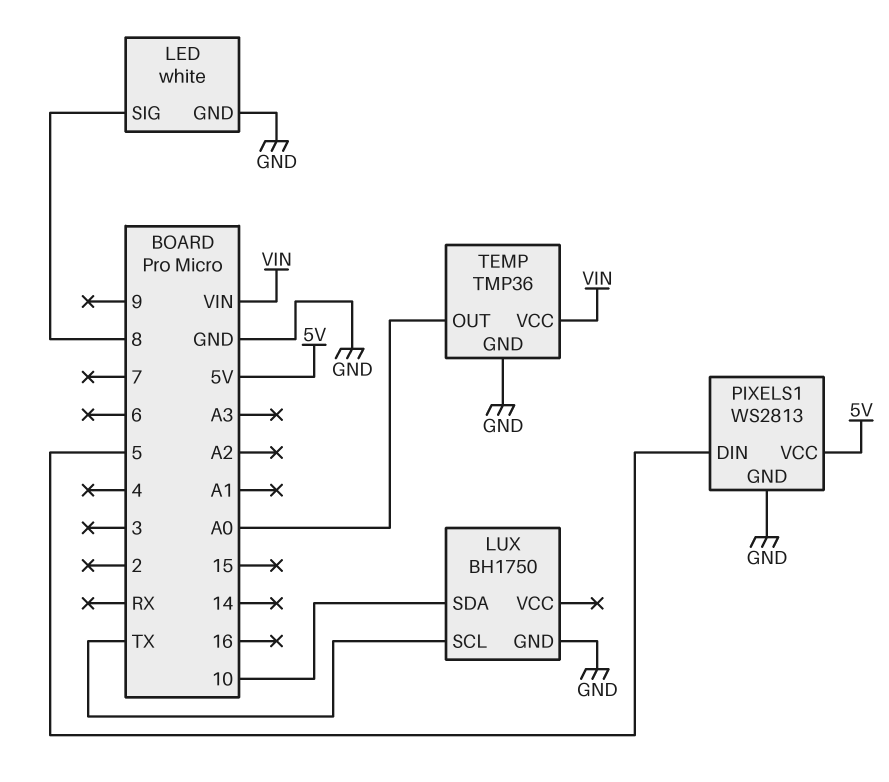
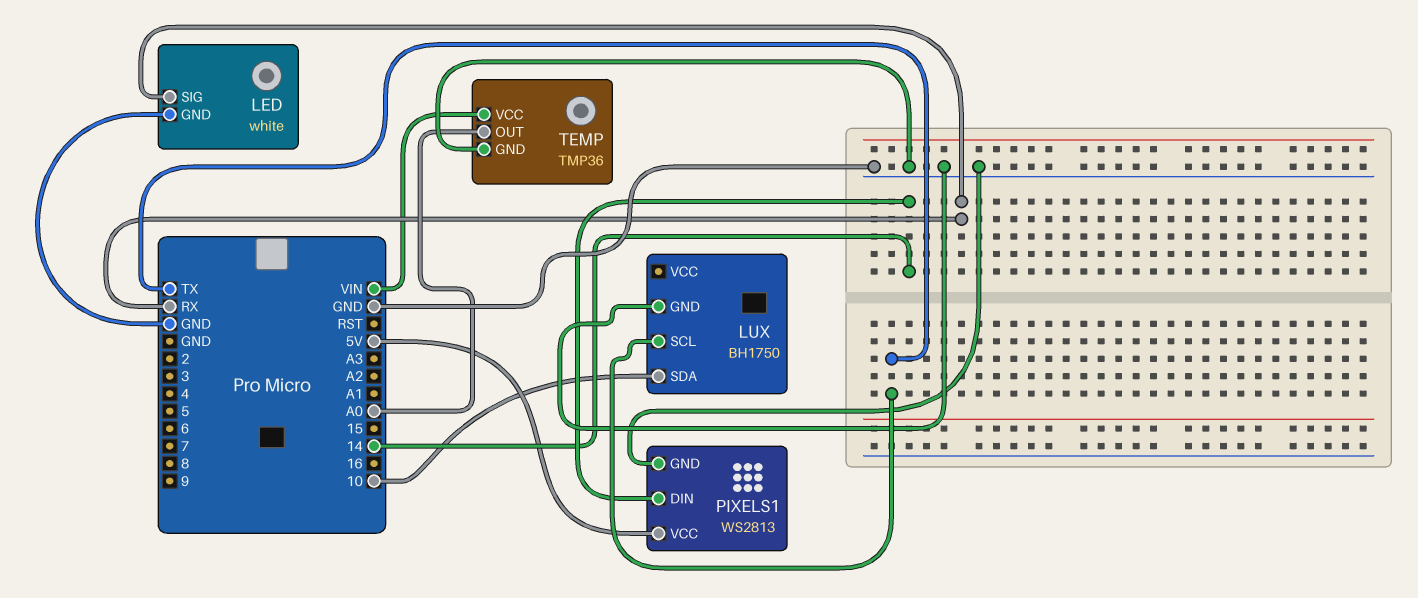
LED pin SIG: 8 -> RX
PIXELS1 pin DIN: 5 -> 14

